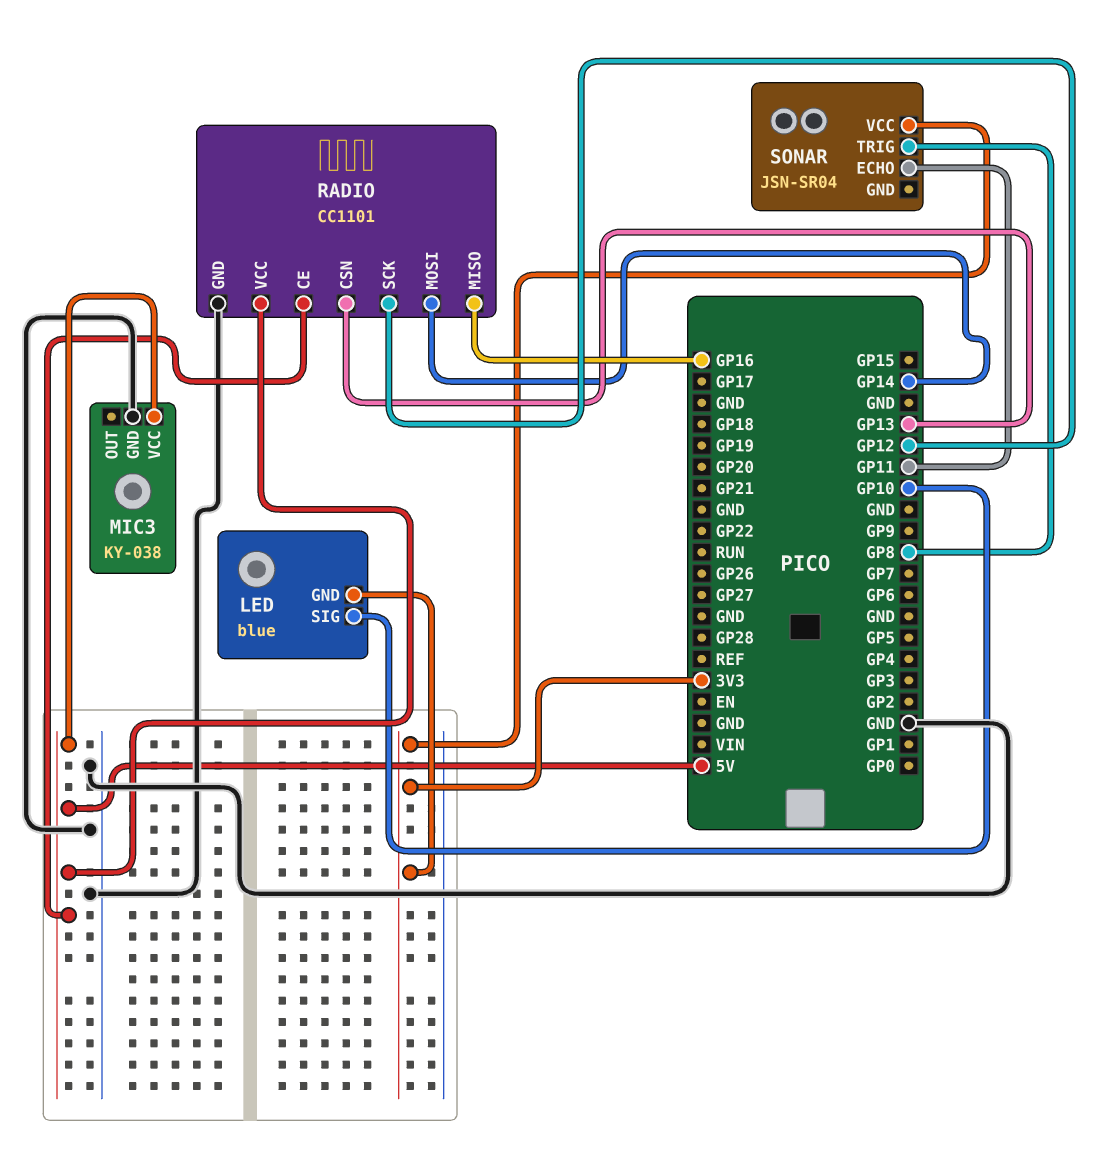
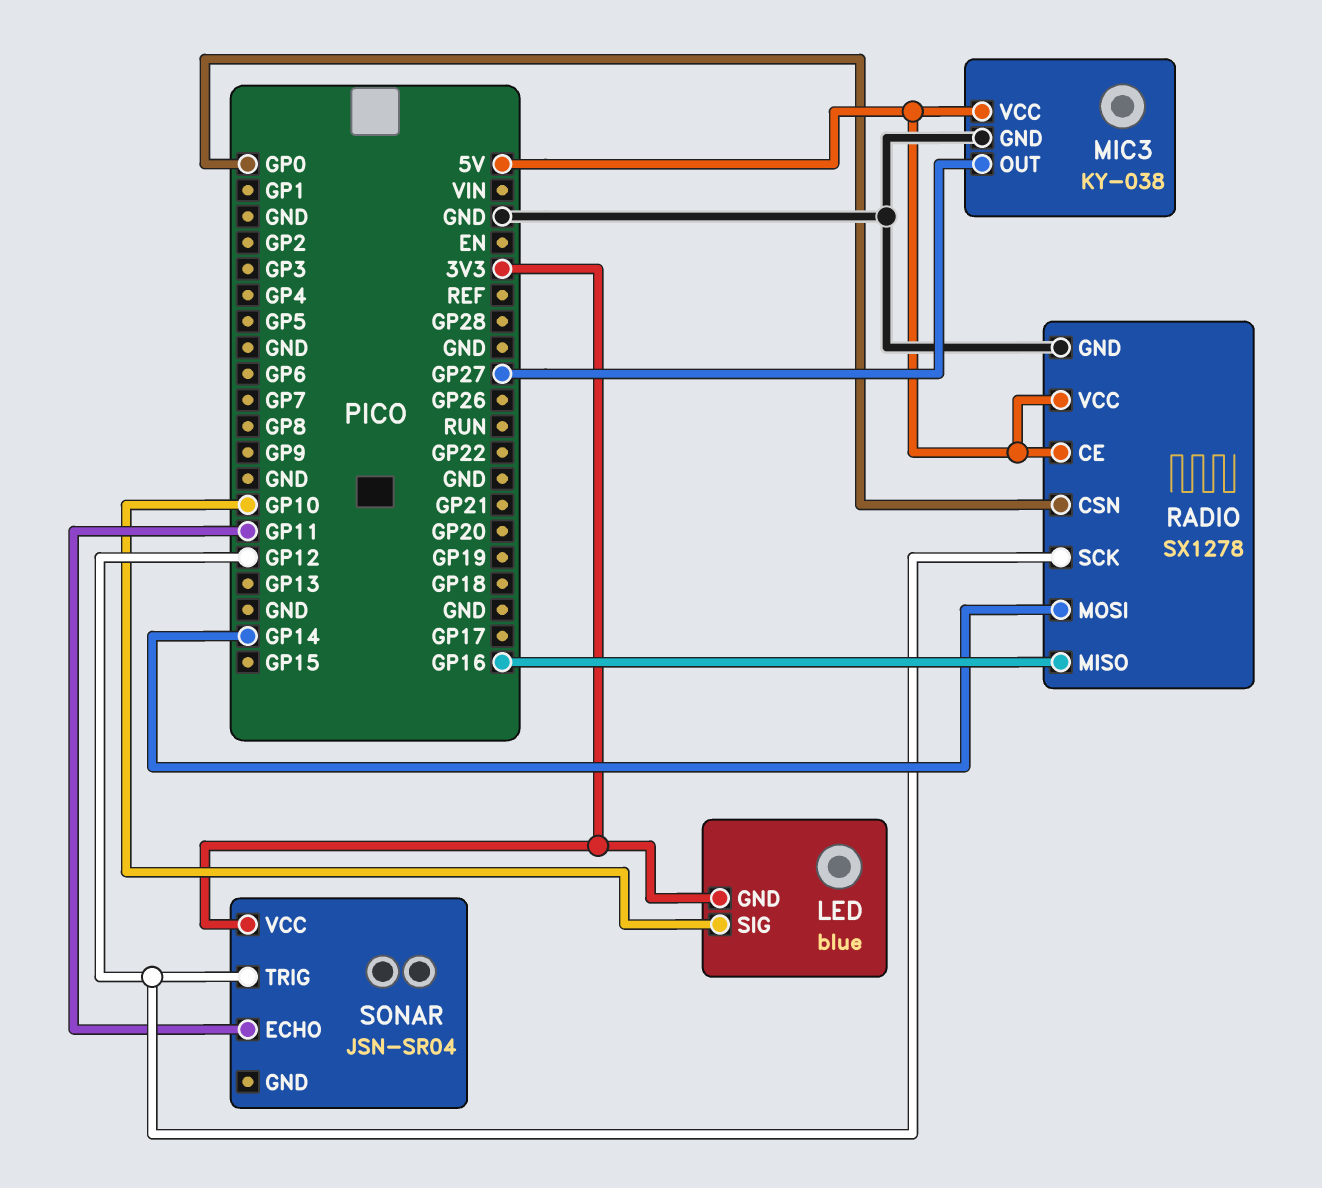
MIC3 pin OUT: none -> GP27
RADIO: CC1101 -> SX1278
RADIO pin CSN: GP13 -> GP0
SONAR pin TRIG: GP8 -> GP12

